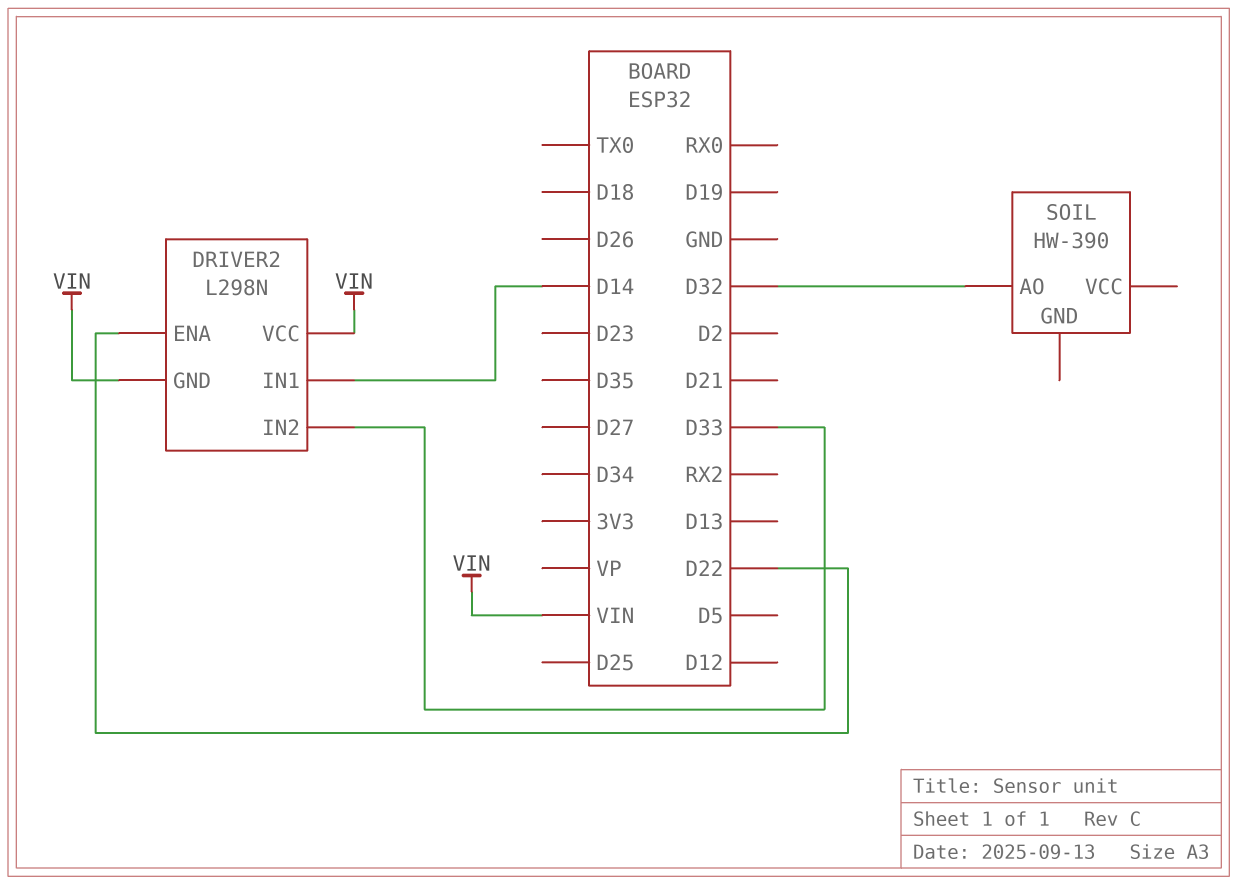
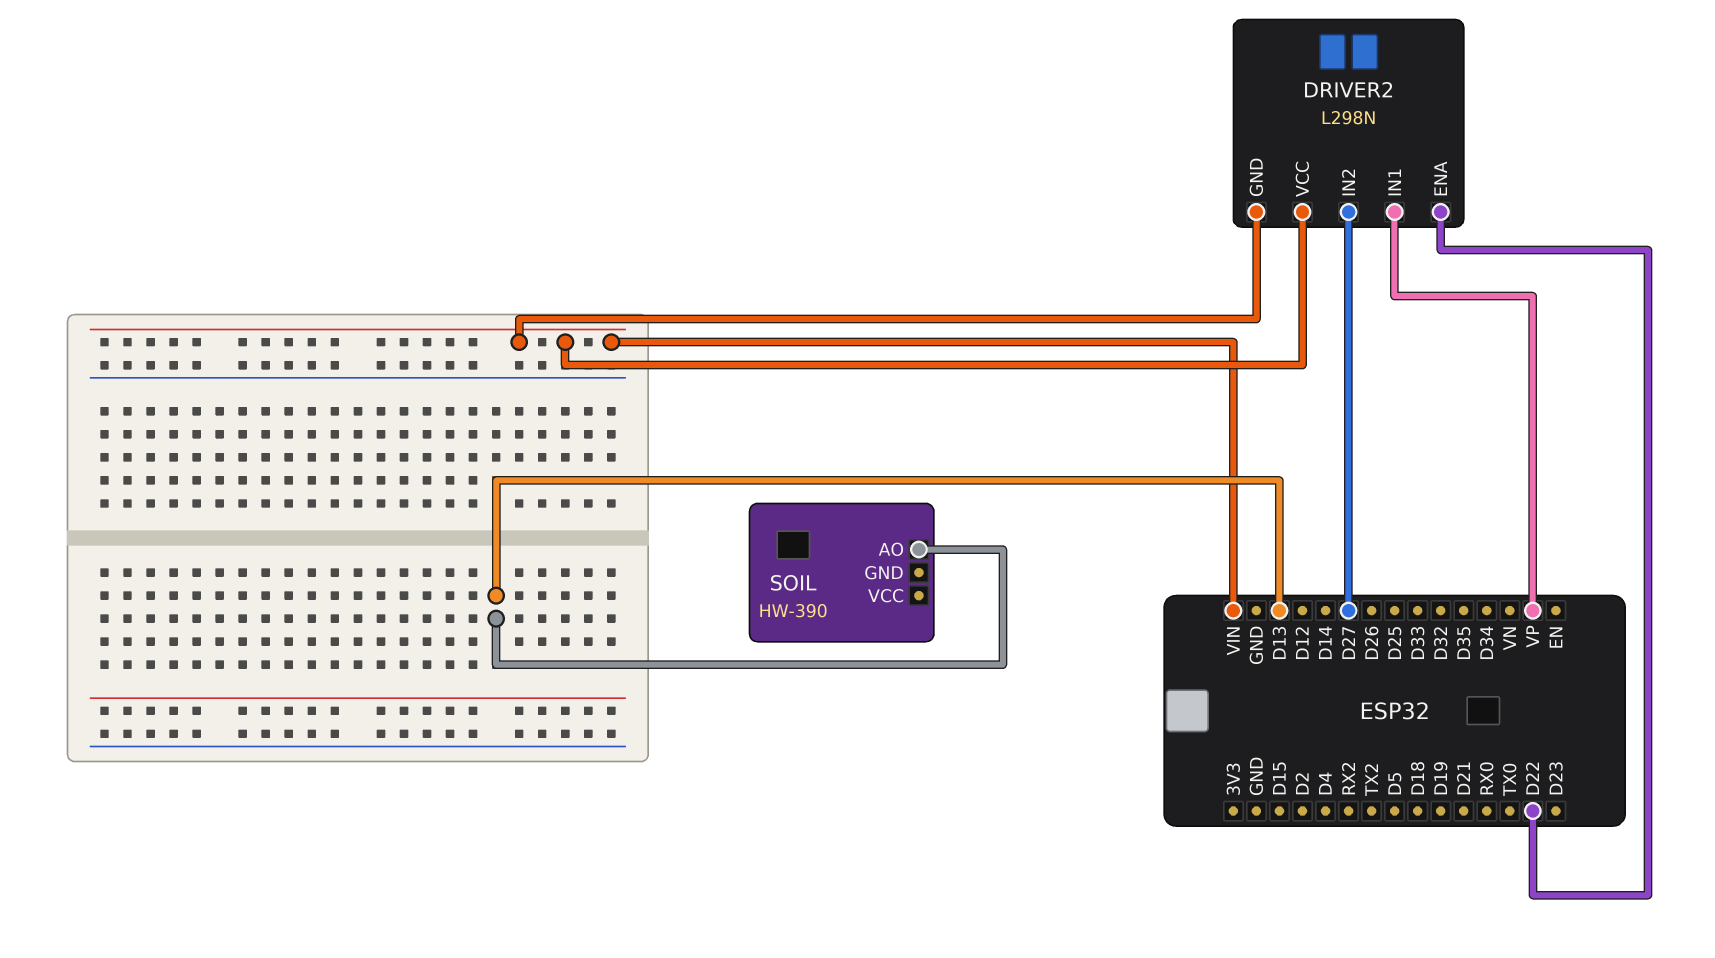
DRIVER2 pin IN1: D14 -> VP
DRIVER2 pin IN2: D33 -> D27
SOIL pin AO: D32 -> D13

